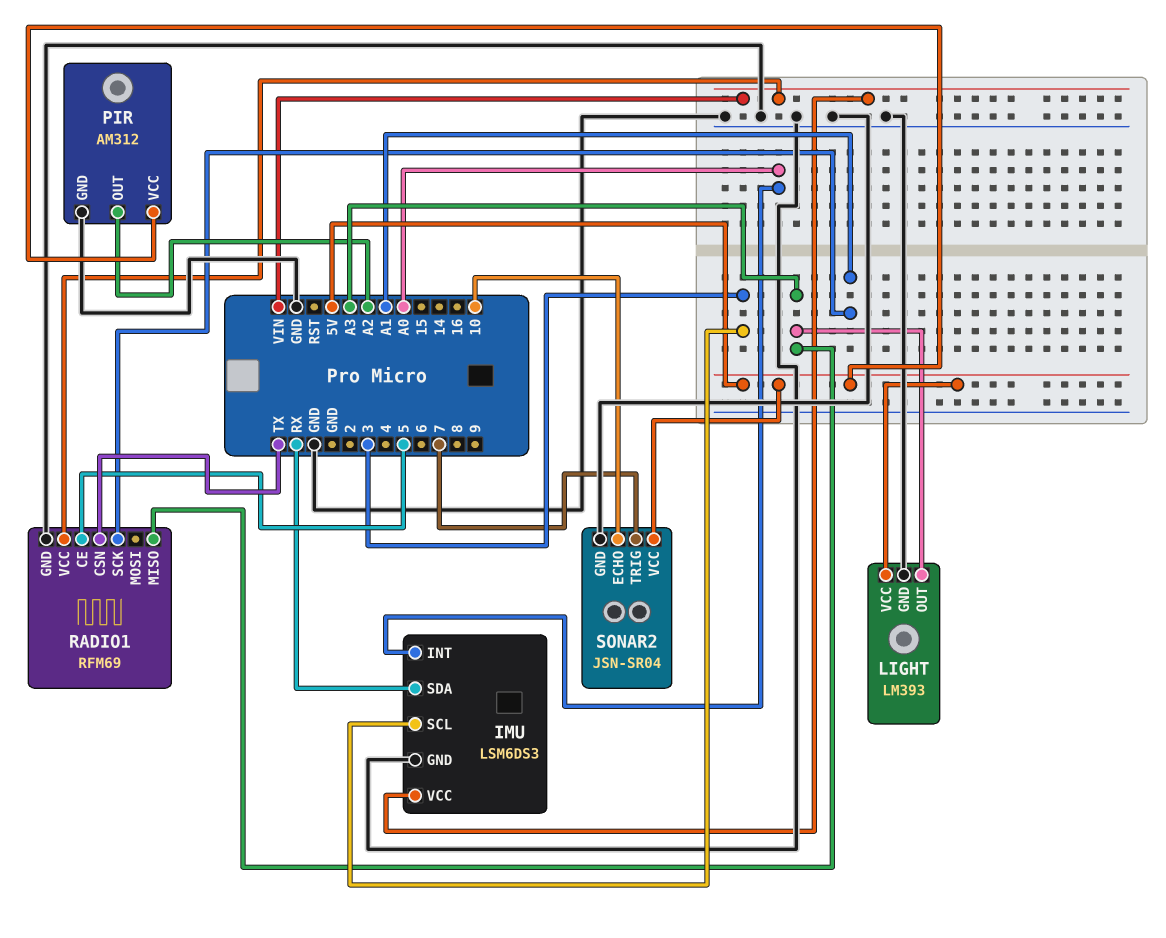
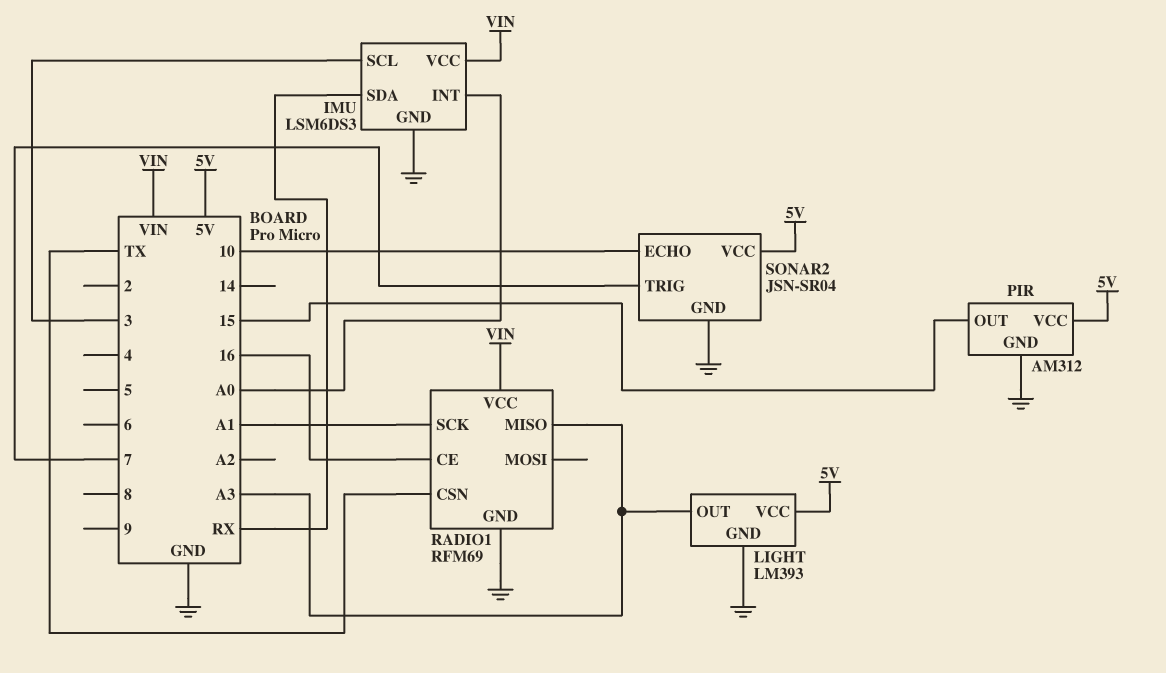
PIR pin OUT: A2 -> 15
RADIO1 pin CE: 5 -> 16

